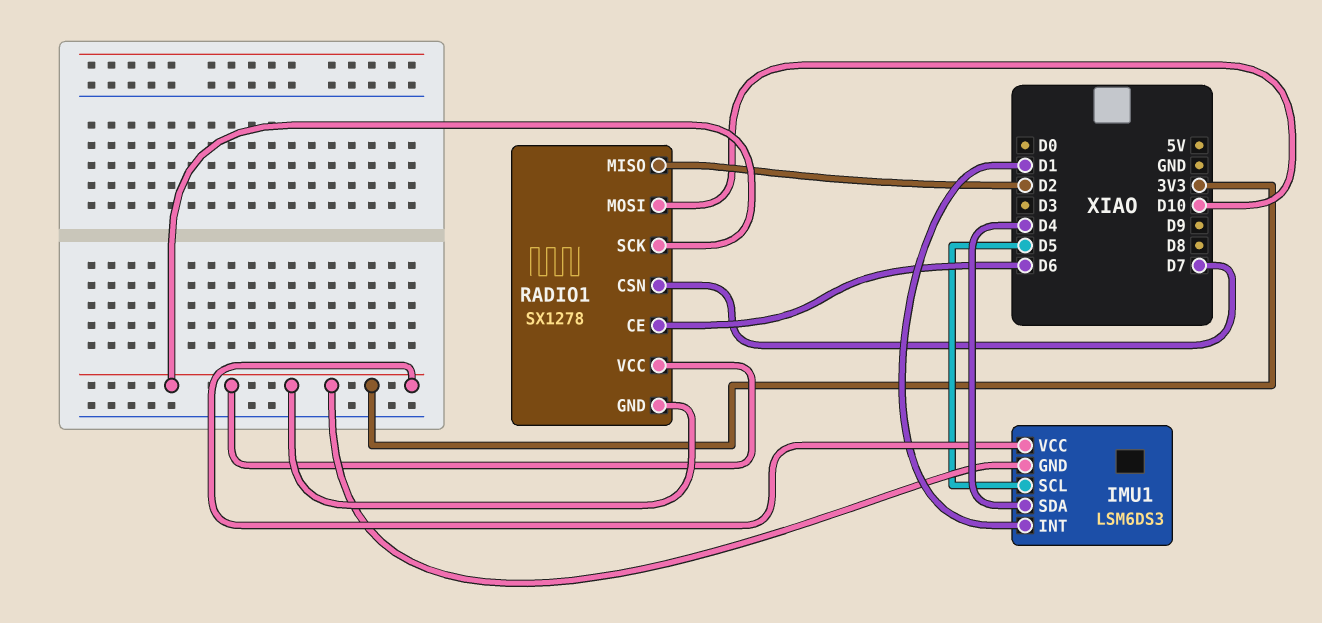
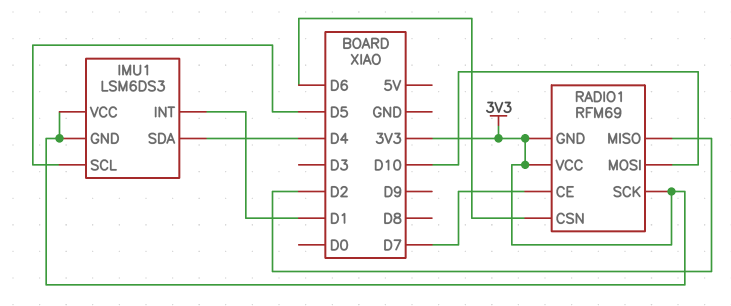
RADIO1: SX1278 -> RFM69
RADIO1 pin CE: D6 -> D7
RADIO1 pin CSN: D7 -> D6

